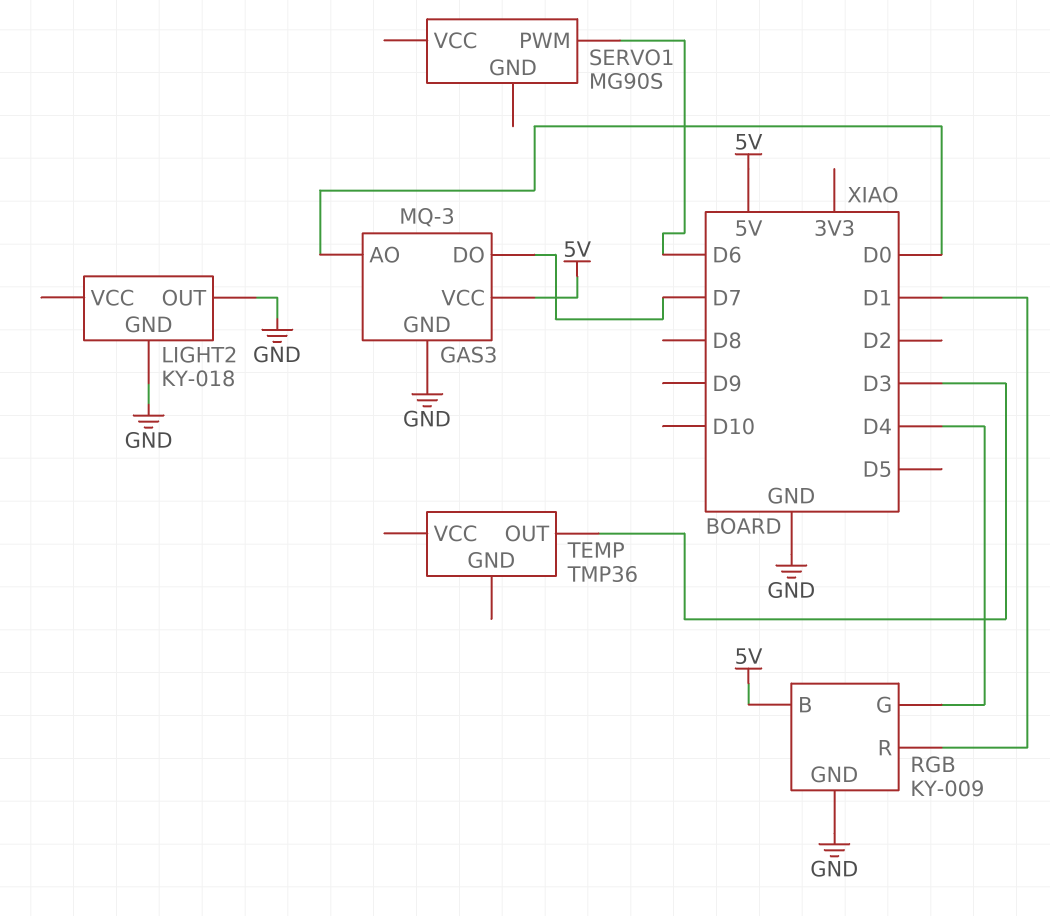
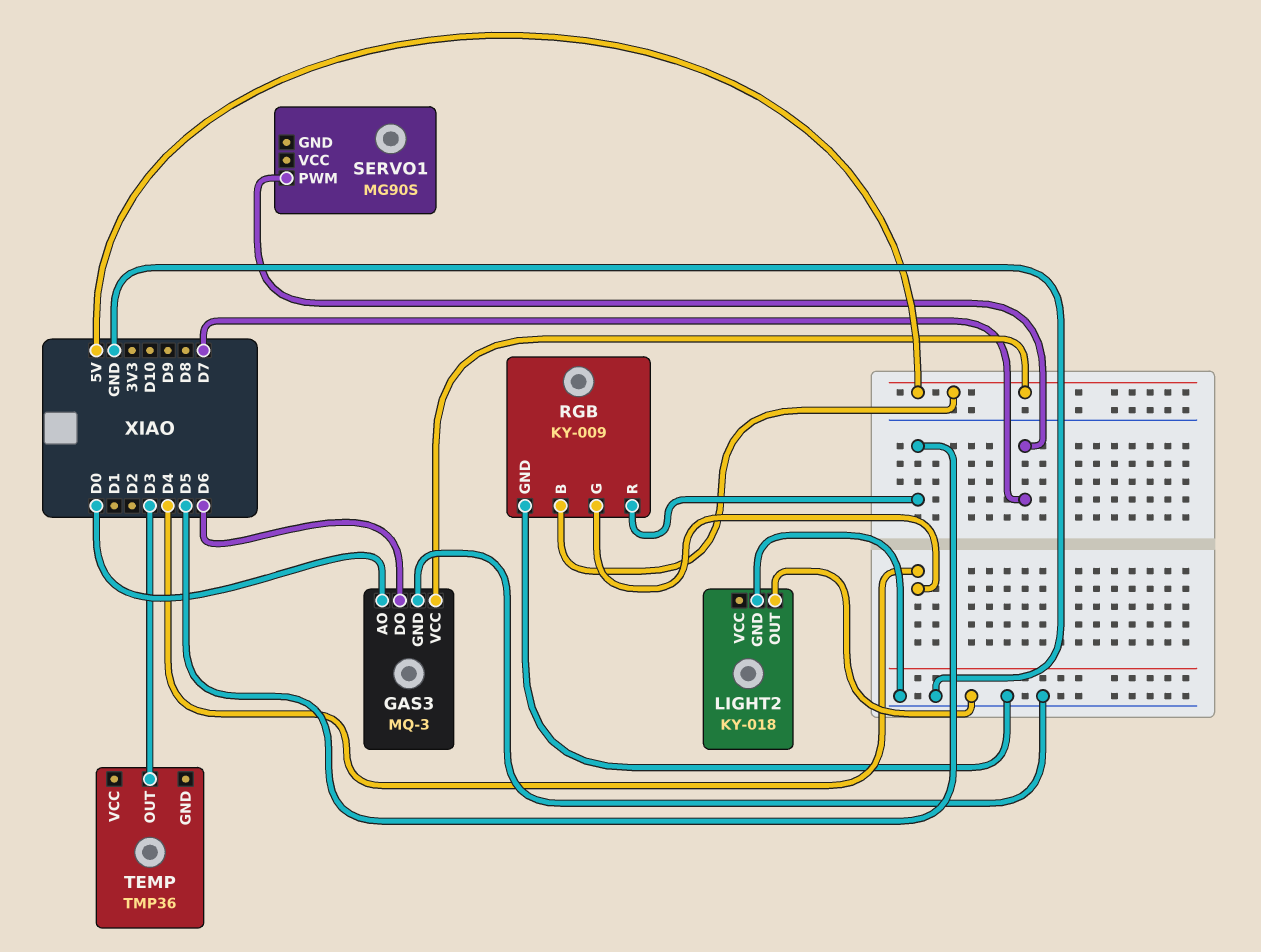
GAS3 pin DO: D7 -> D6
RGB pin R: D1 -> D5
SERVO1 pin PWM: D6 -> D7

